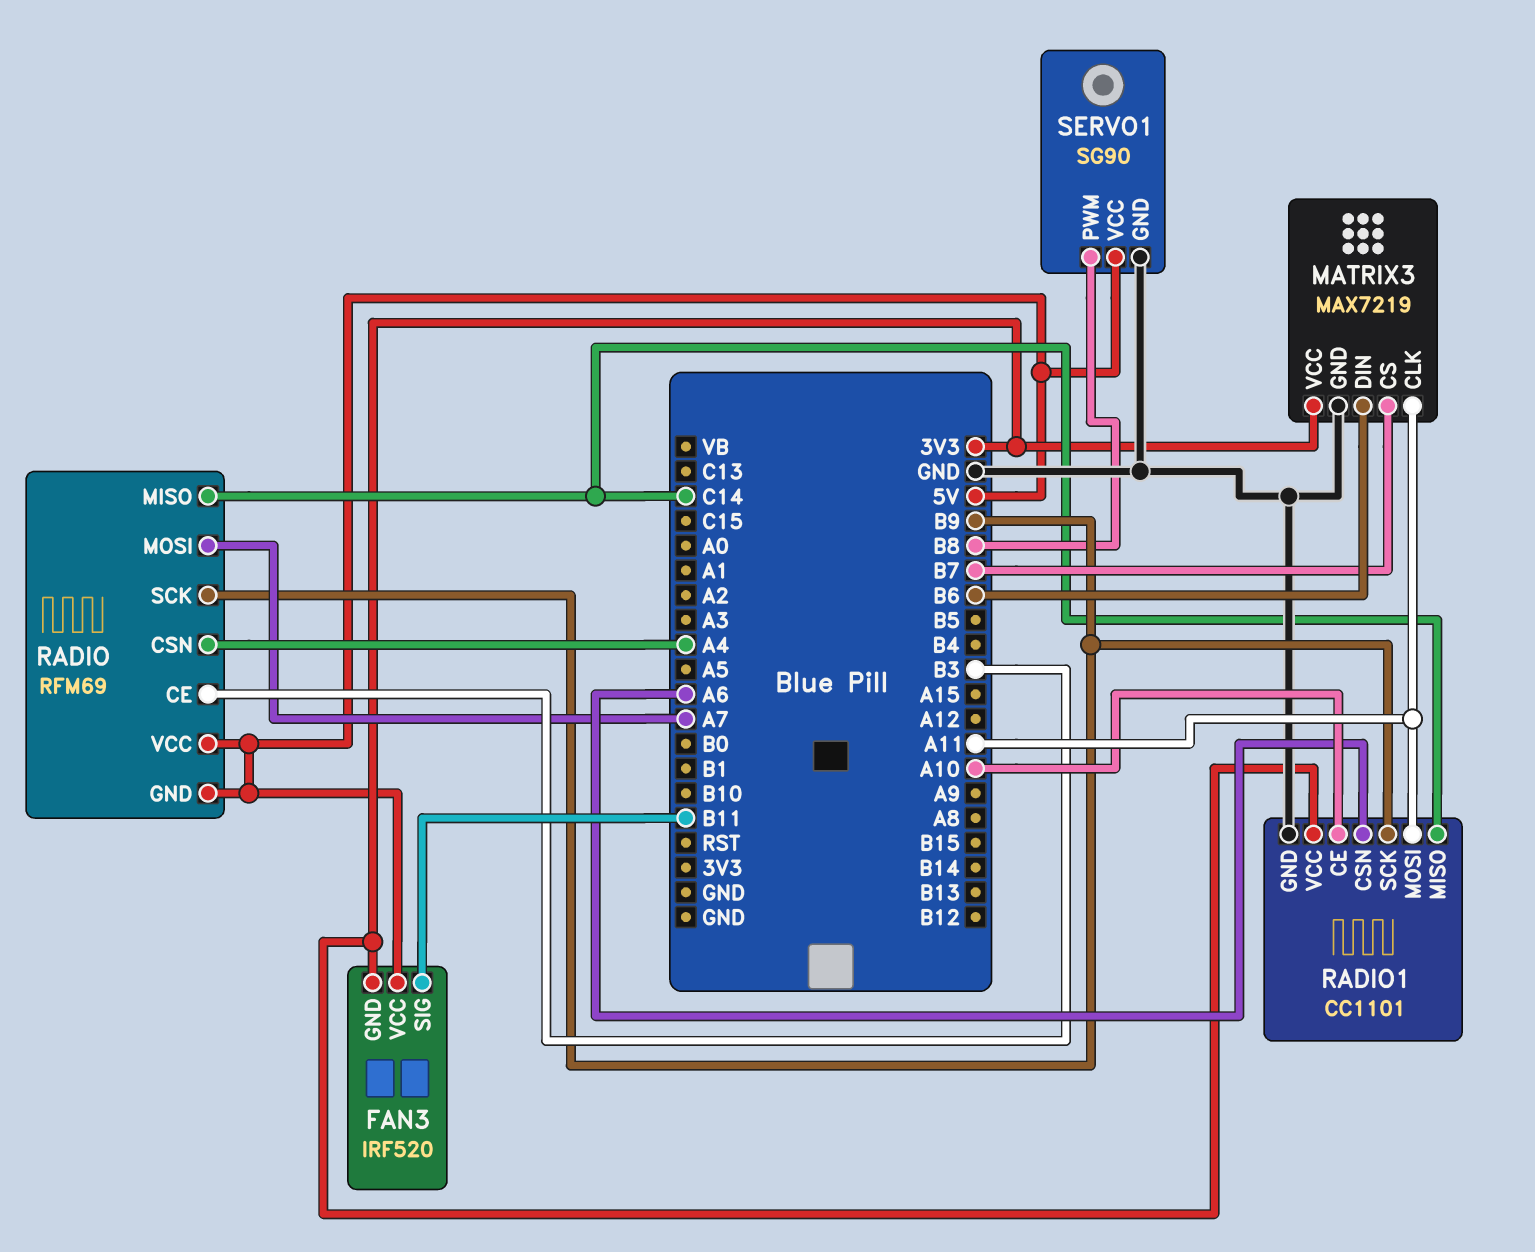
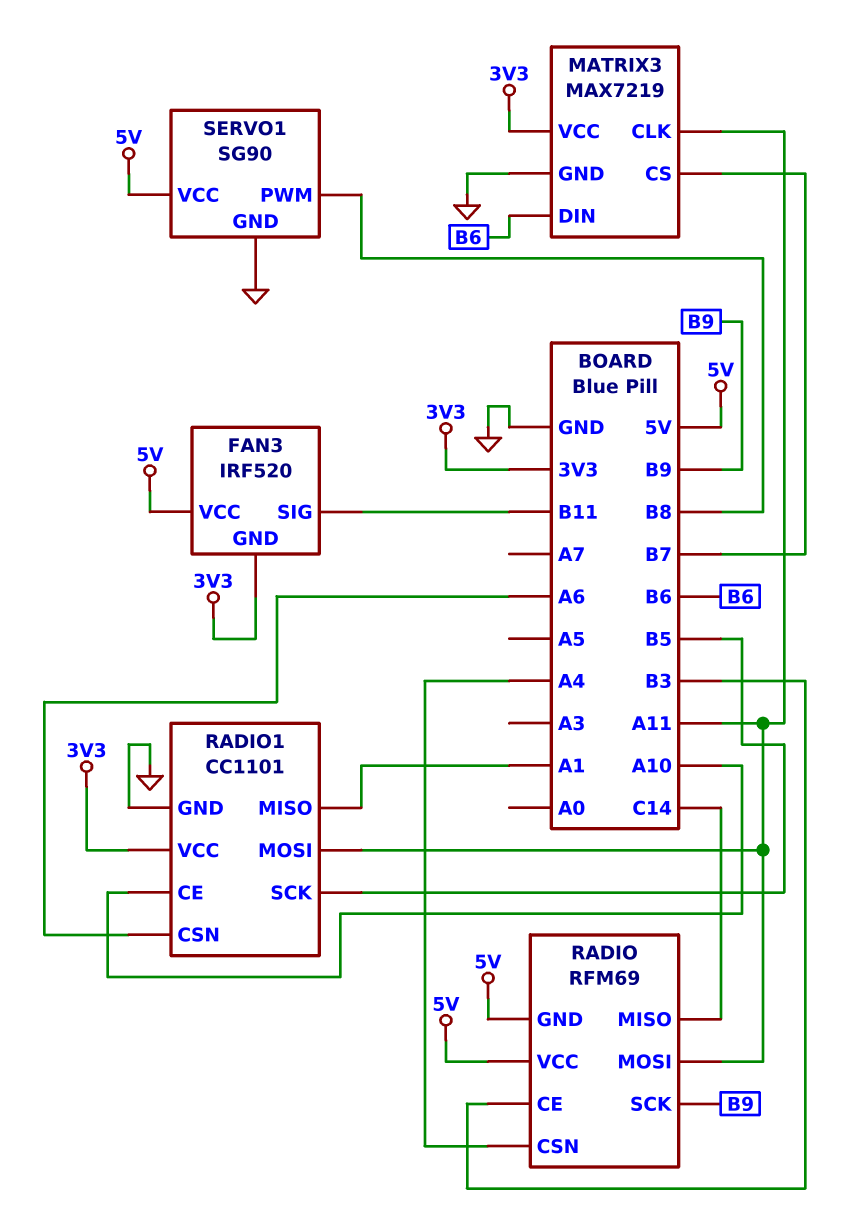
RADIO pin MOSI: A7 -> A11
RADIO1 pin MISO: C14 -> A1
RADIO1 pin SCK: B9 -> B5

